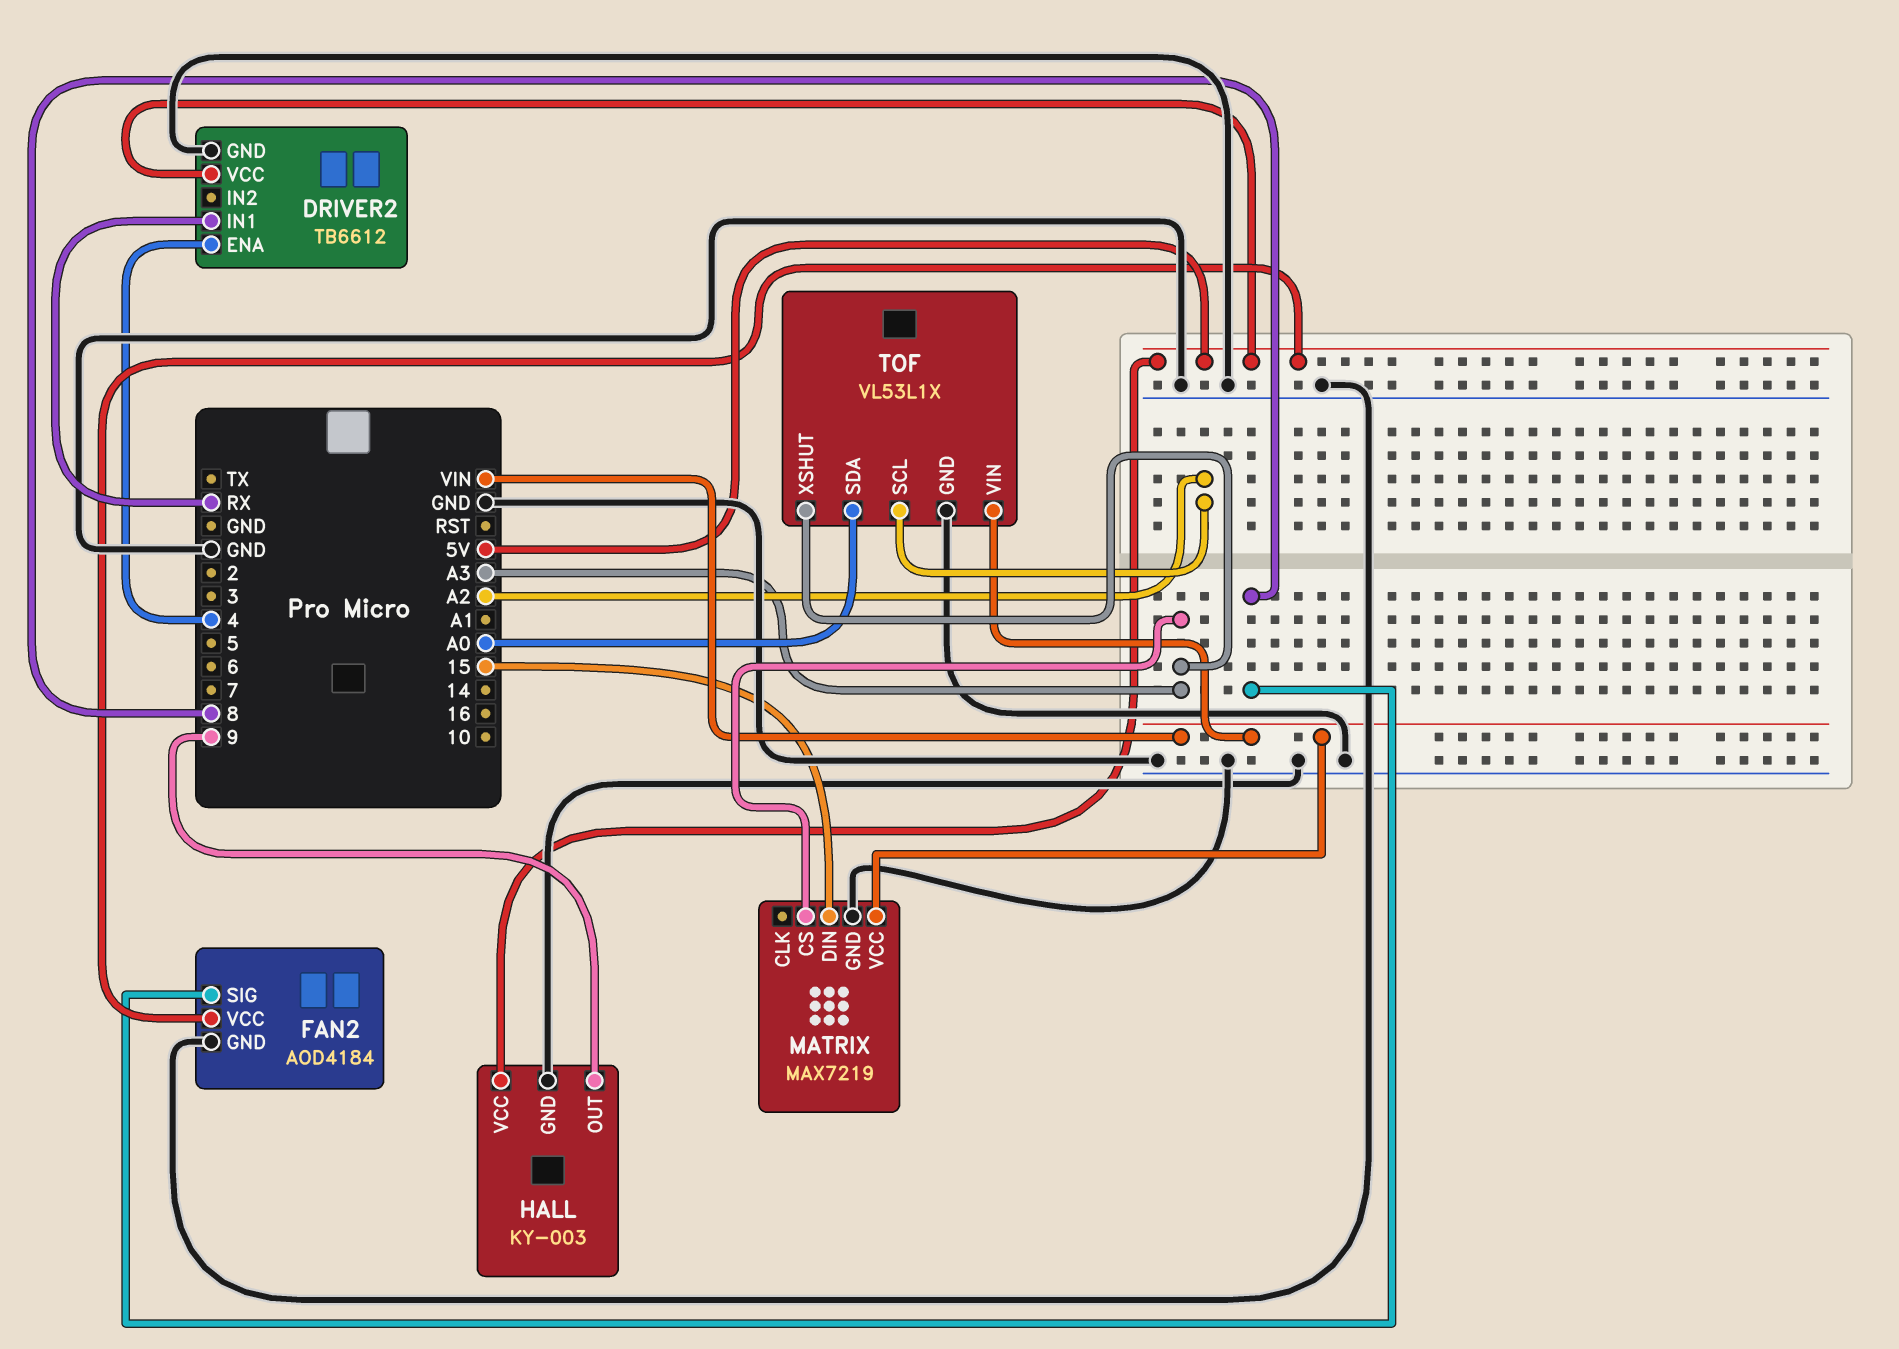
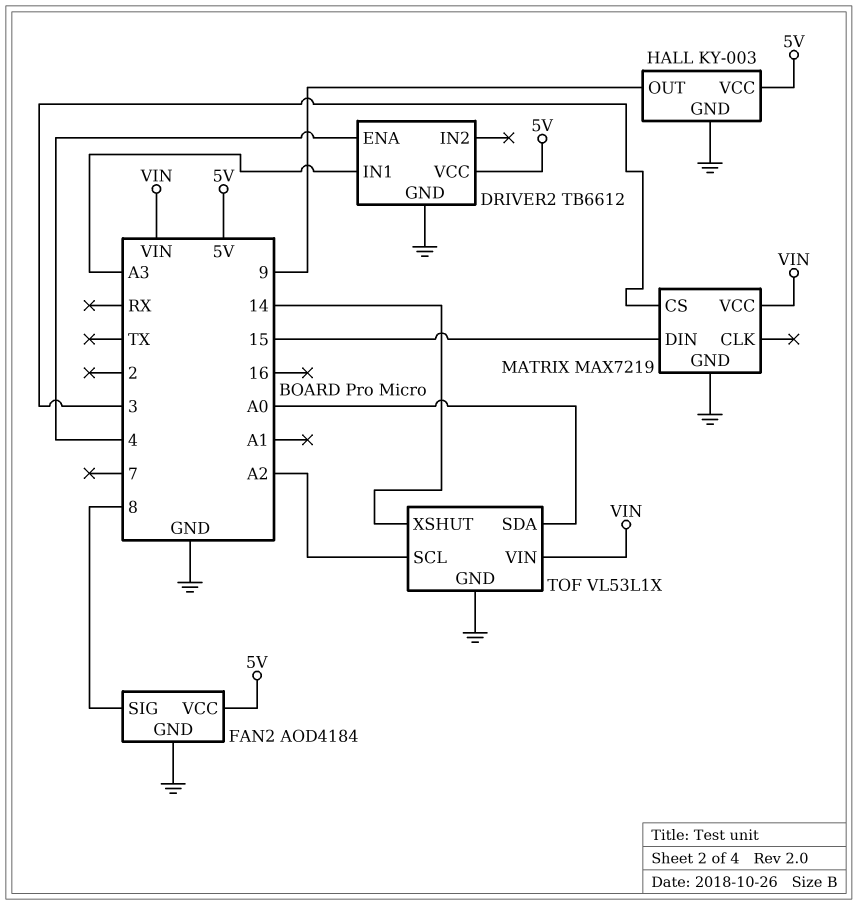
DRIVER2 pin IN1: RX -> A3
MATRIX pin CS: A3 -> 3
TOF pin XSHUT: A3 -> 14

